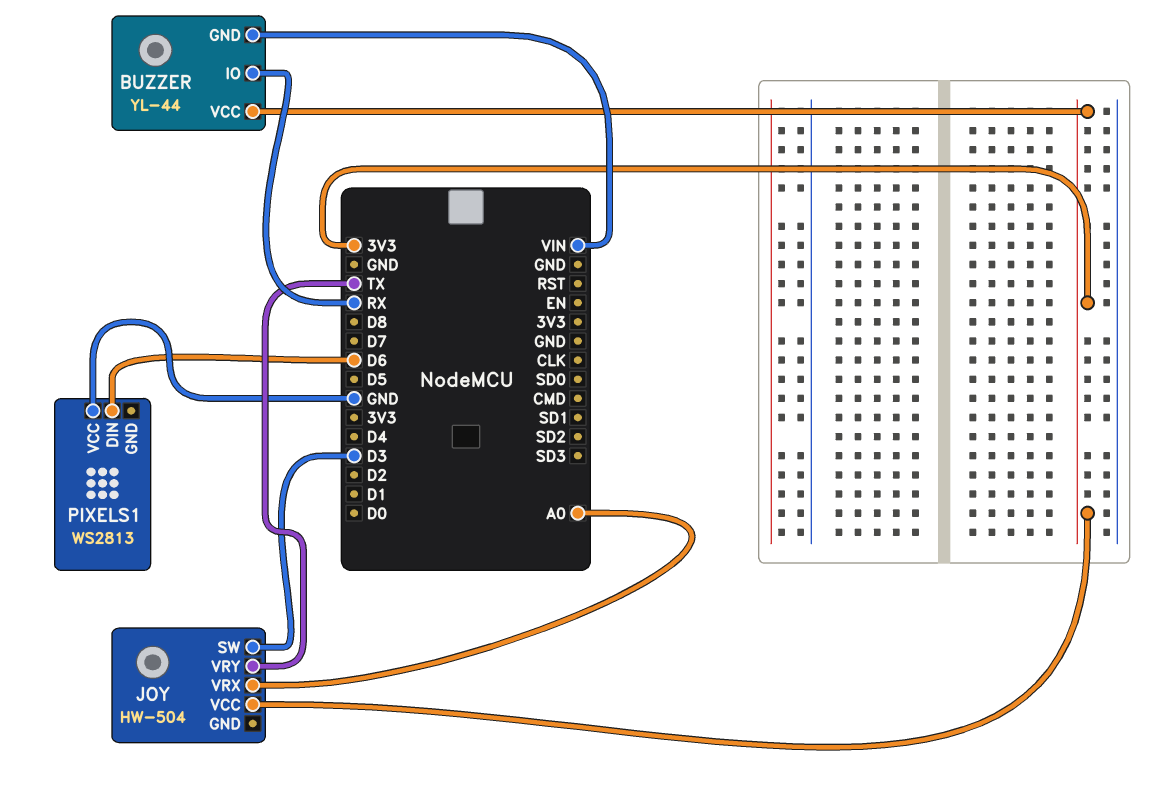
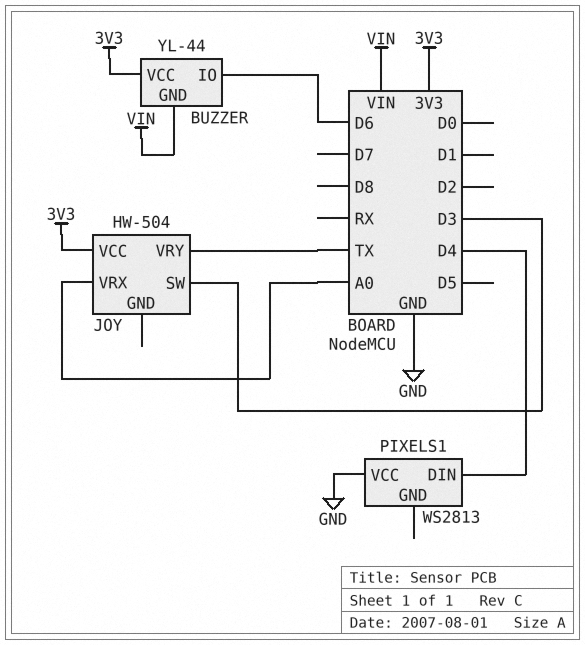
BUZZER pin IO: RX -> D6
PIXELS1 pin DIN: D6 -> D4

